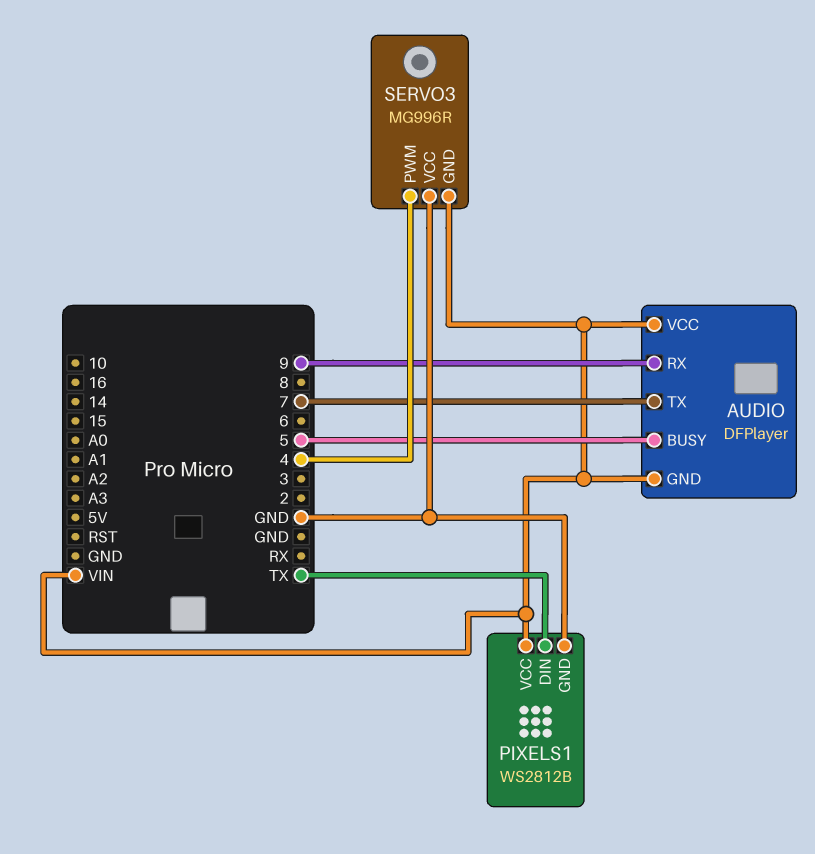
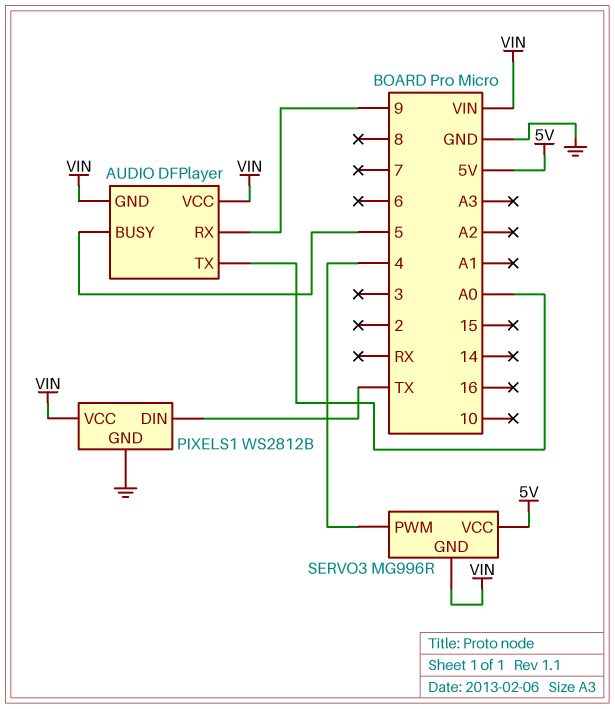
AUDIO pin TX: 7 -> A0
SERVO3 pin VCC: GND -> 5V

